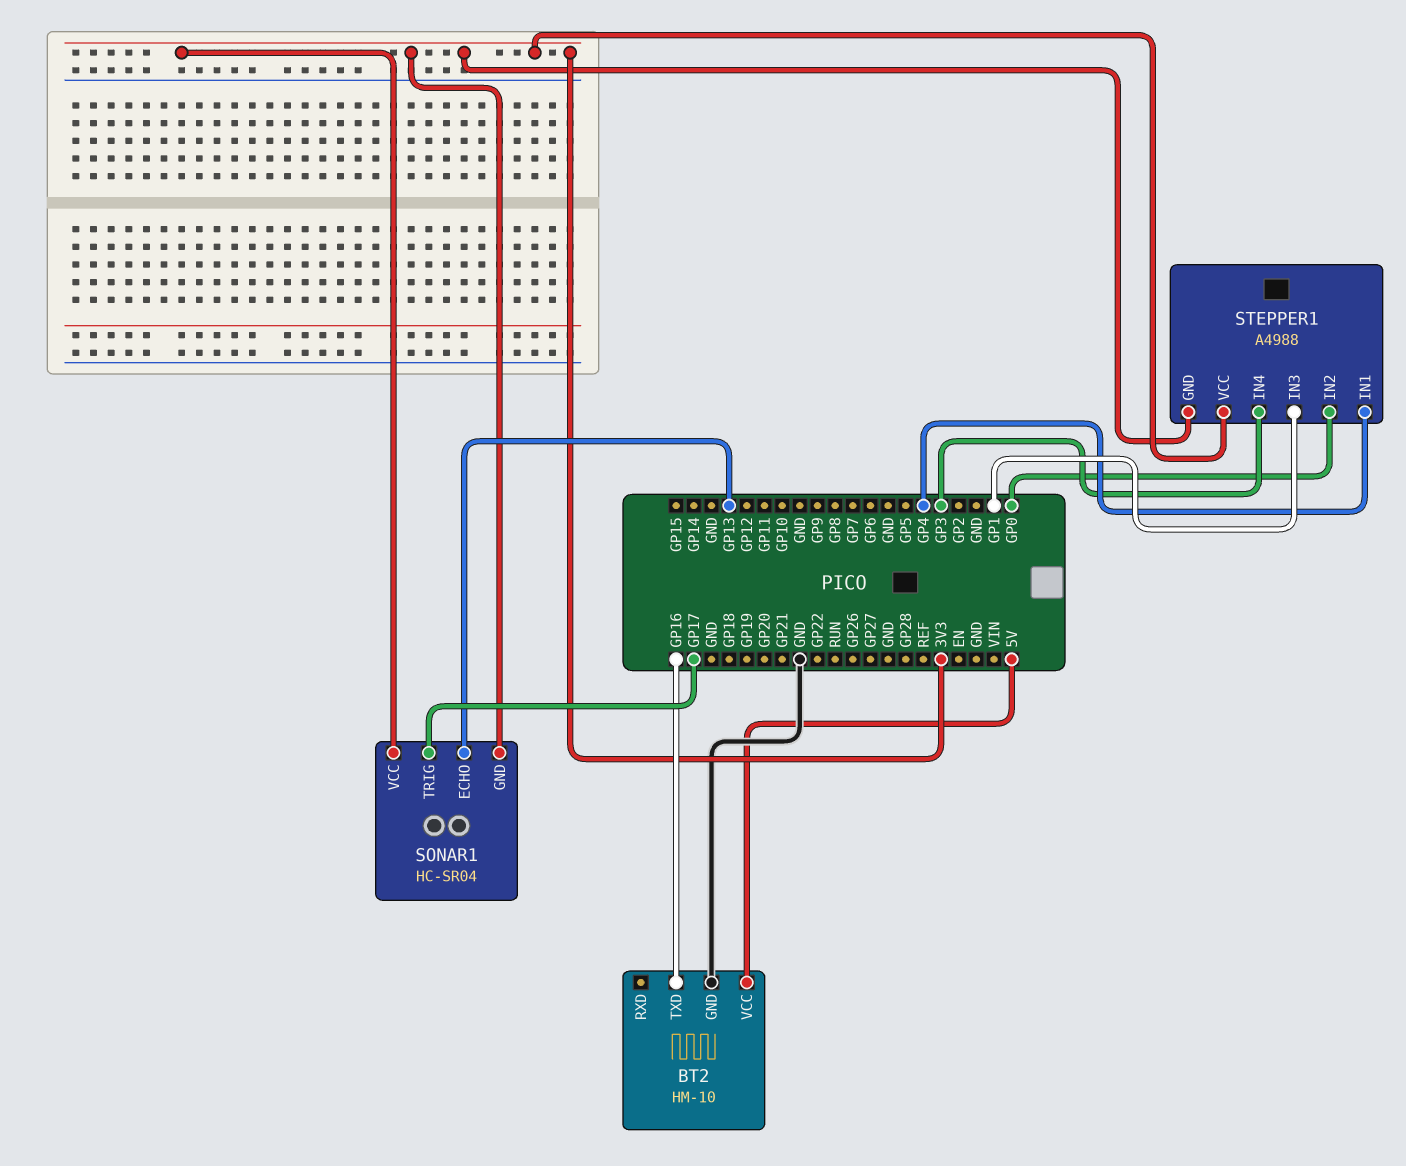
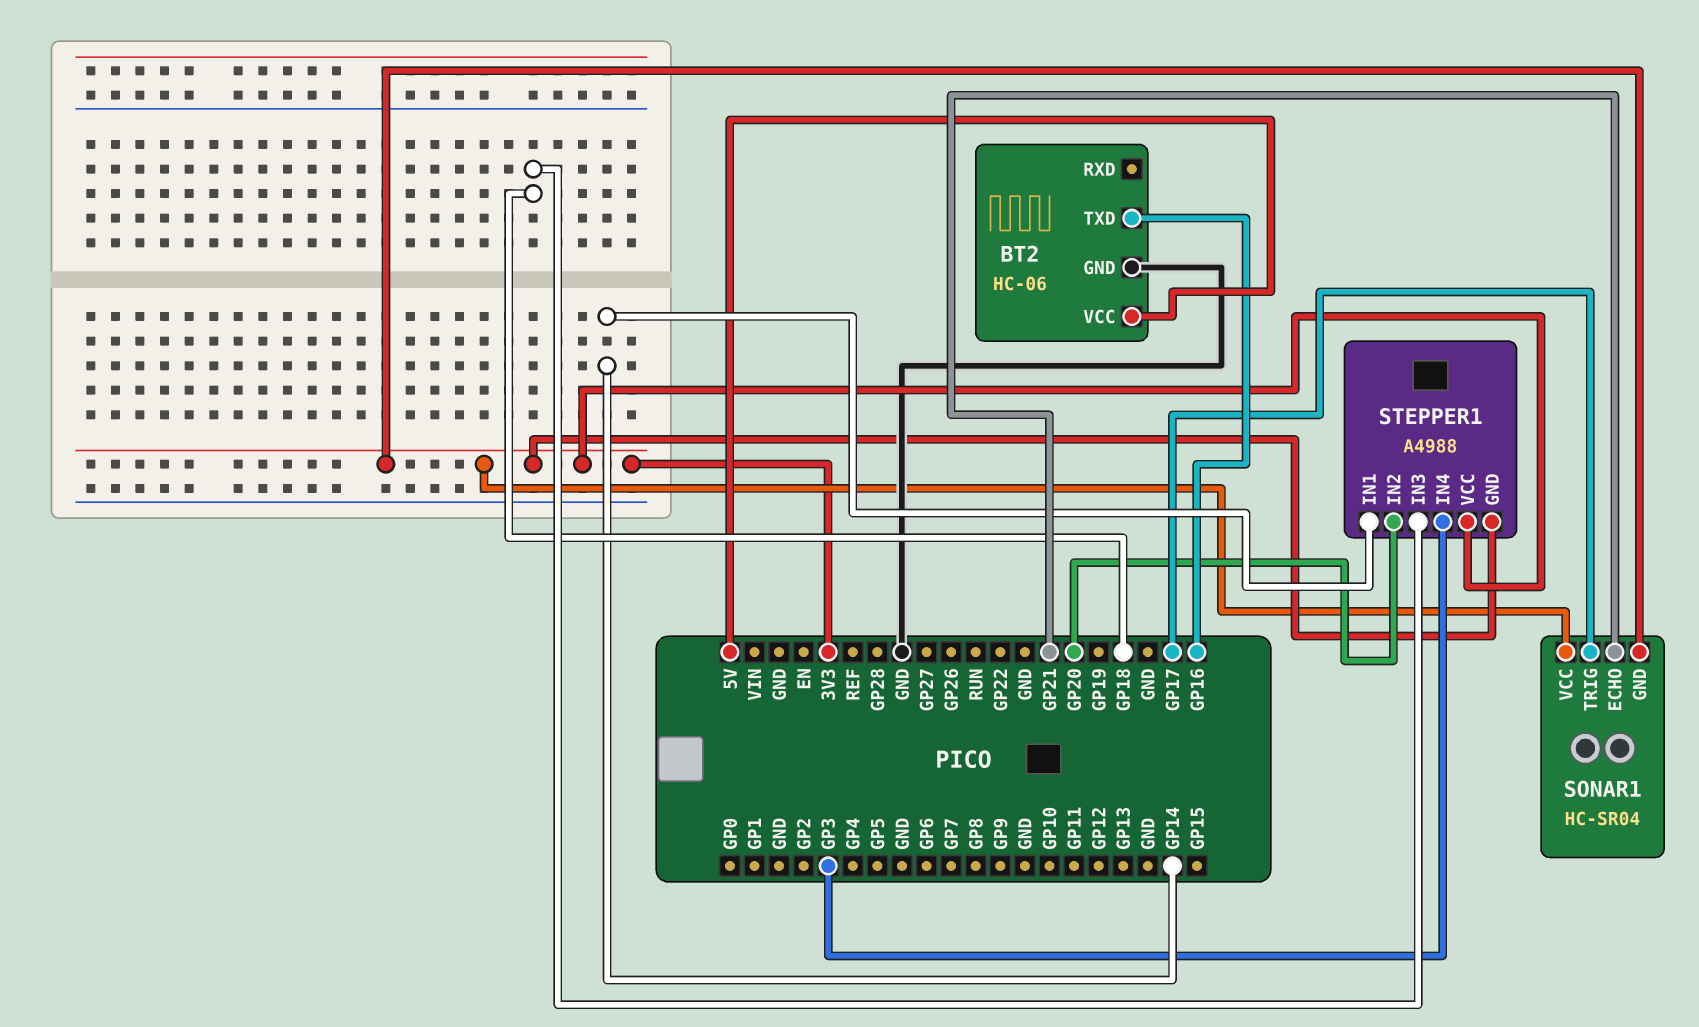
BT2: HM-10 -> HC-06
SONAR1 pin ECHO: GP13 -> GP21
STEPPER1 pin IN1: GP4 -> GP14
STEPPER1 pin IN2: GP0 -> GP20
STEPPER1 pin IN3: GP1 -> GP18

